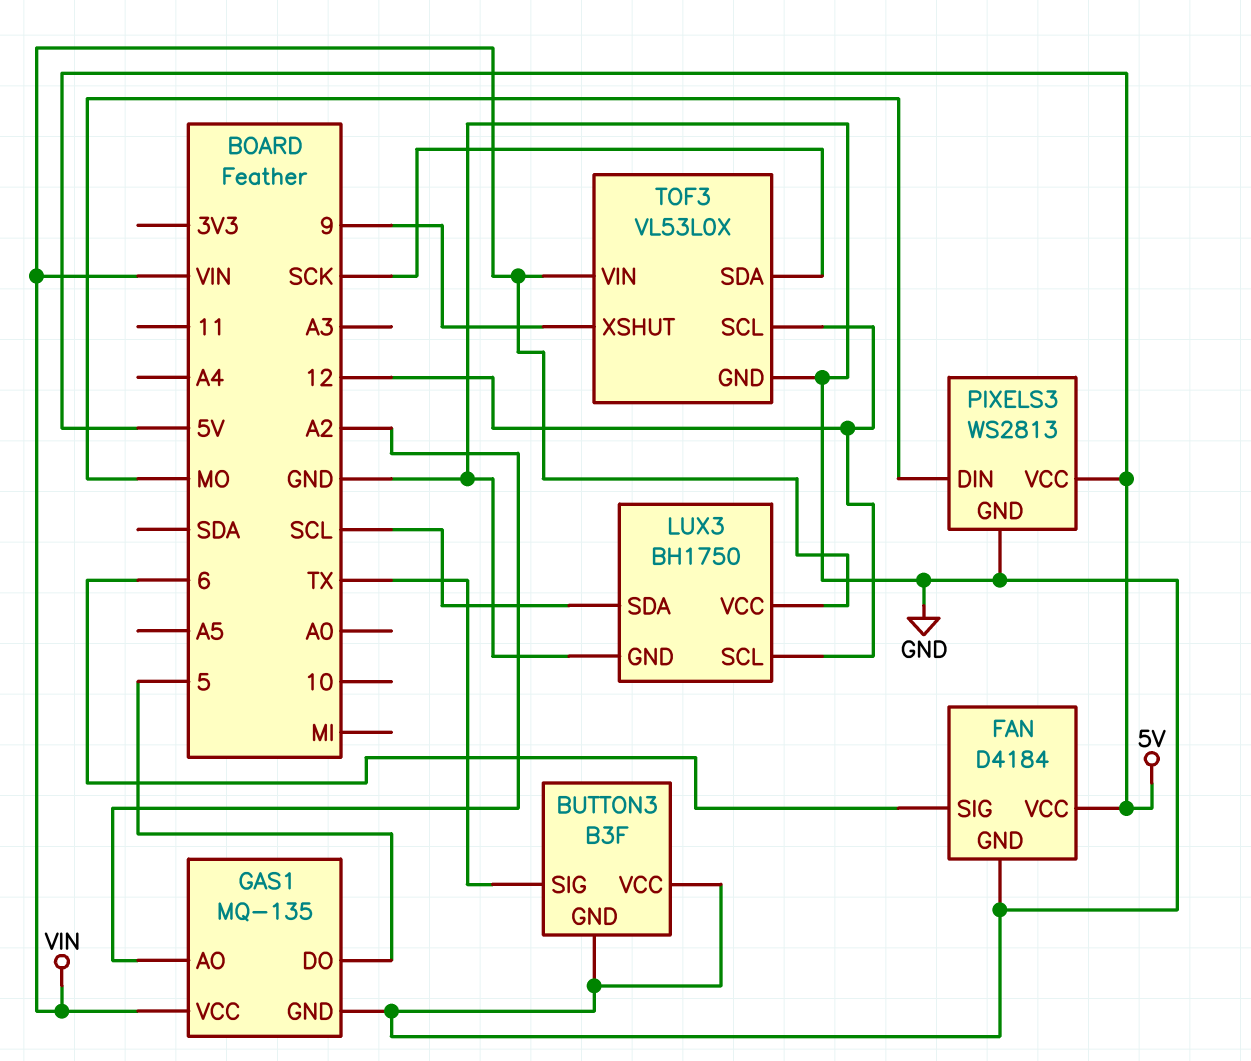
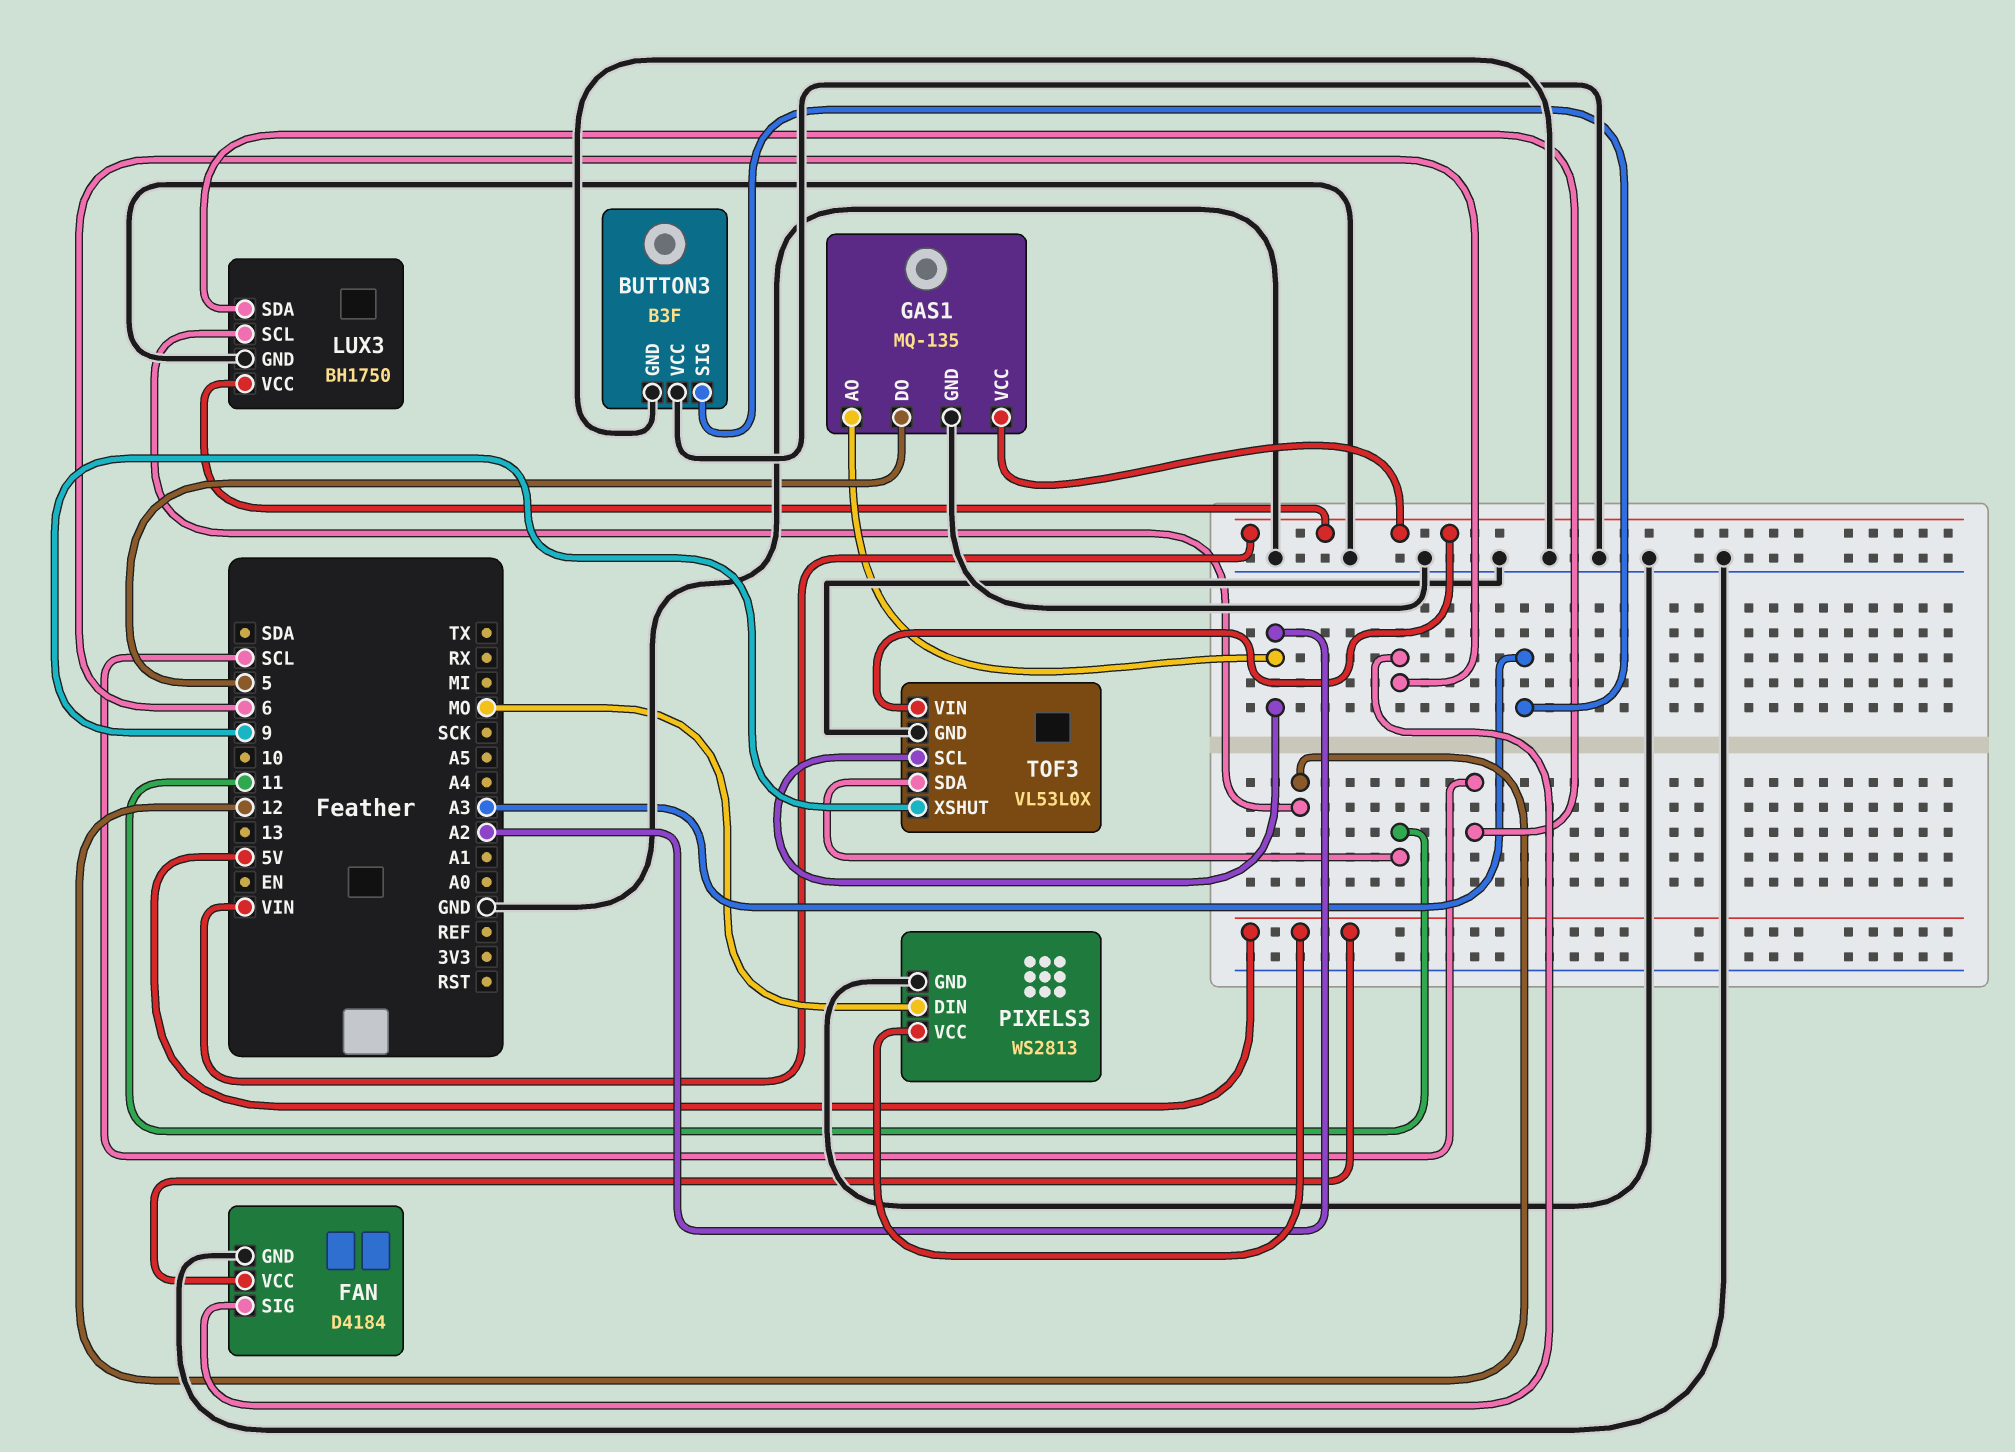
BUTTON3 pin SIG: TX -> A3
TOF3 pin SCL: 12 -> A2
TOF3 pin SDA: SCK -> 11

